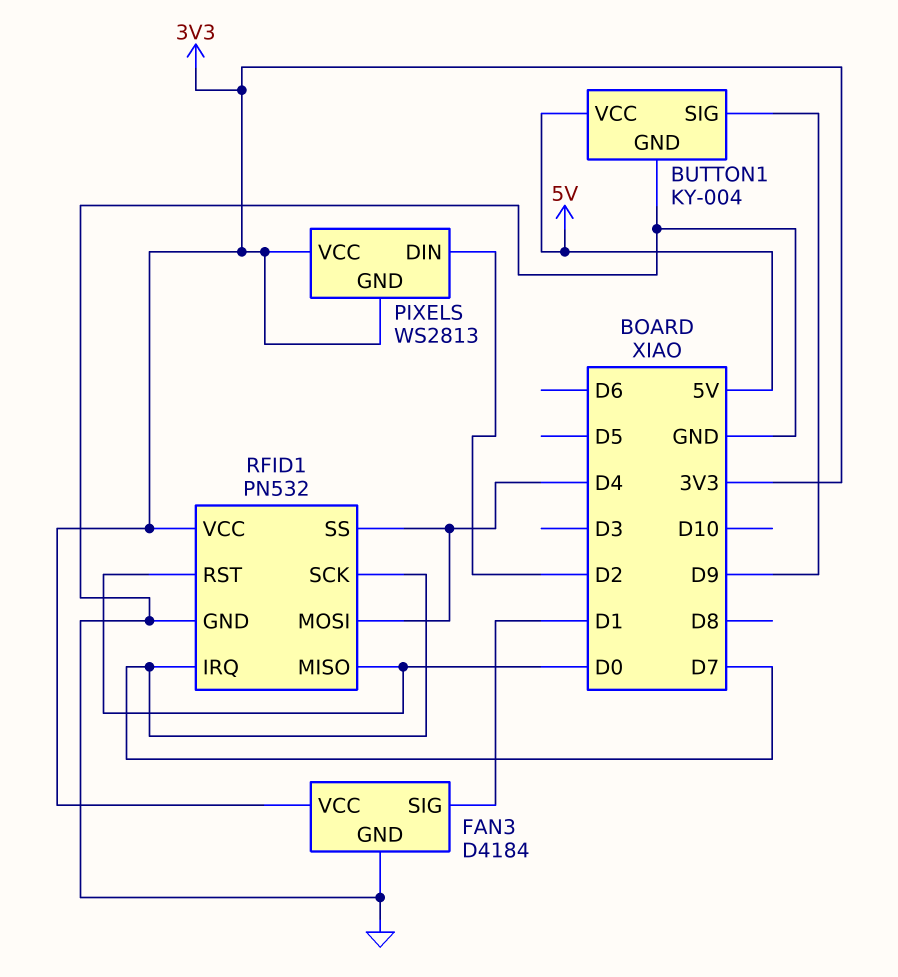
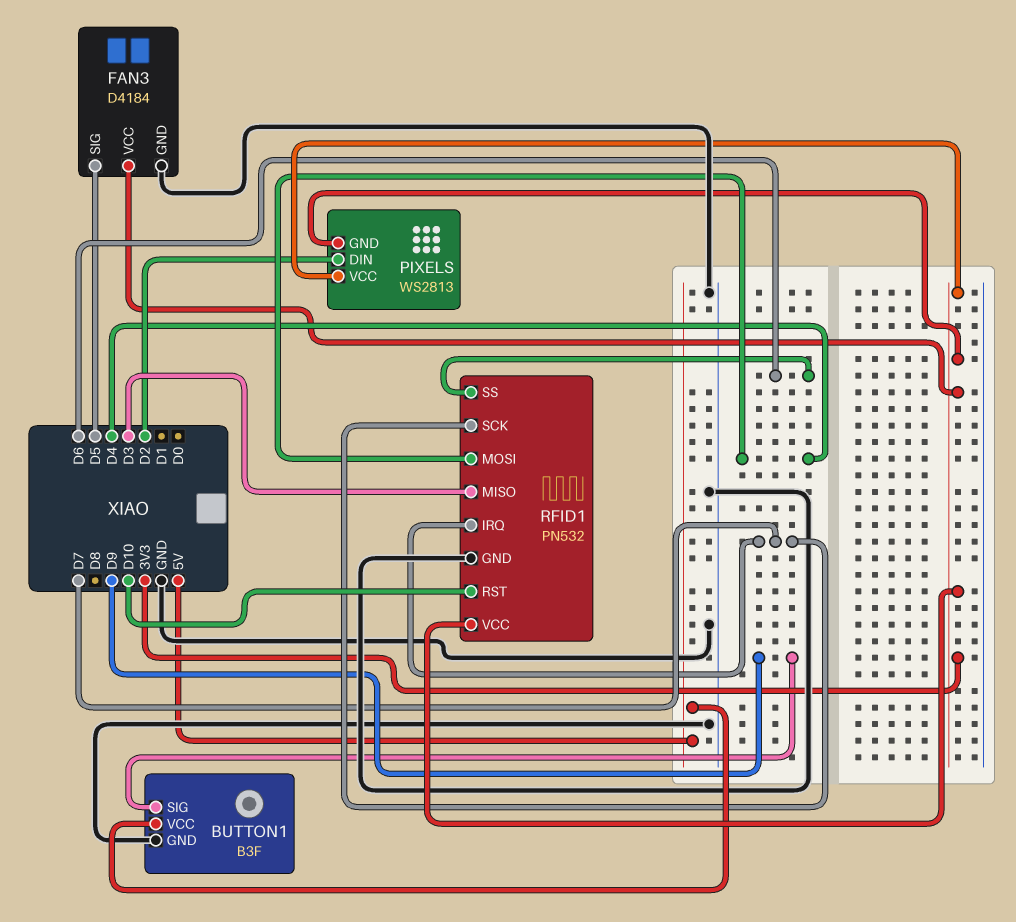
BUTTON1: KY-004 -> B3F
FAN3 pin SIG: D1 -> D5
RFID1 pin MISO: D0 -> D3
RFID1 pin RST: D0 -> D10
RFID1 pin SS: D4 -> D6

